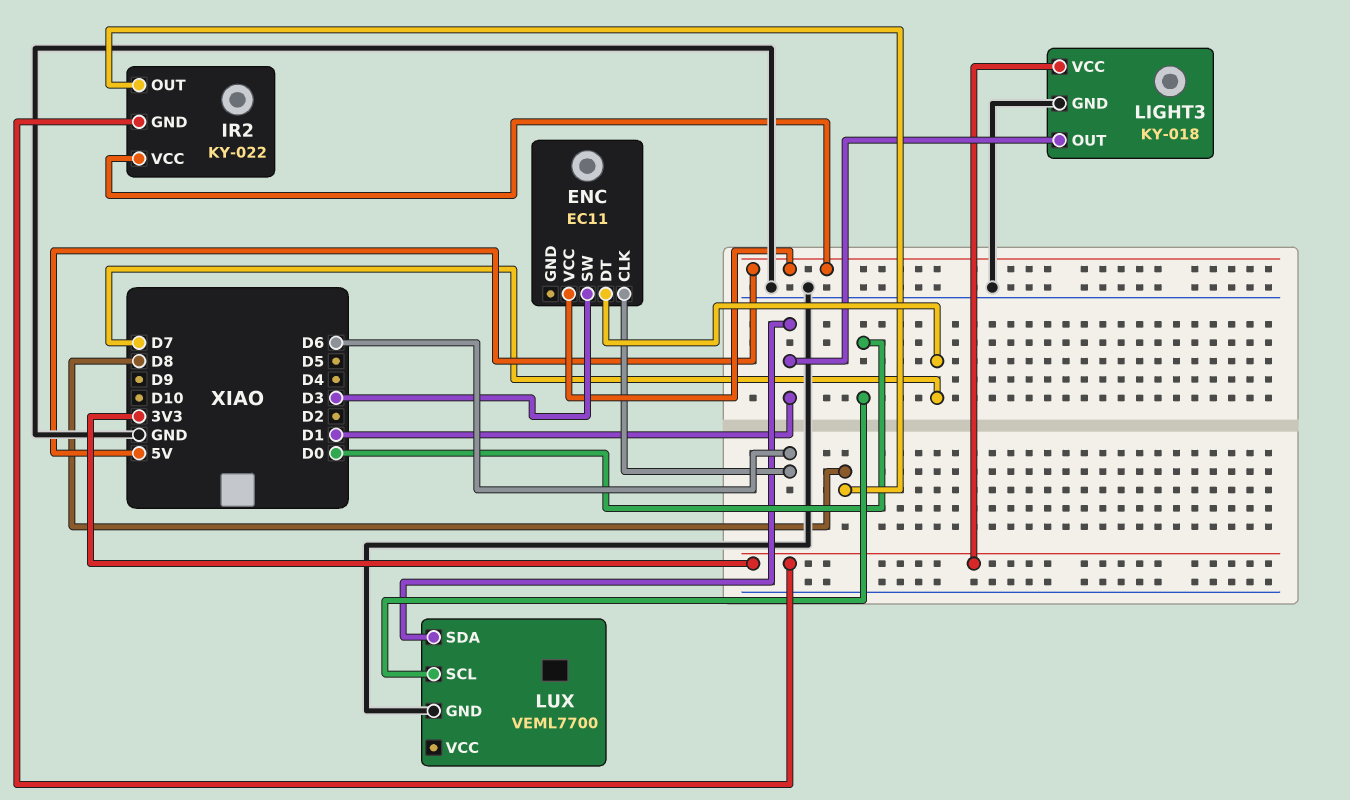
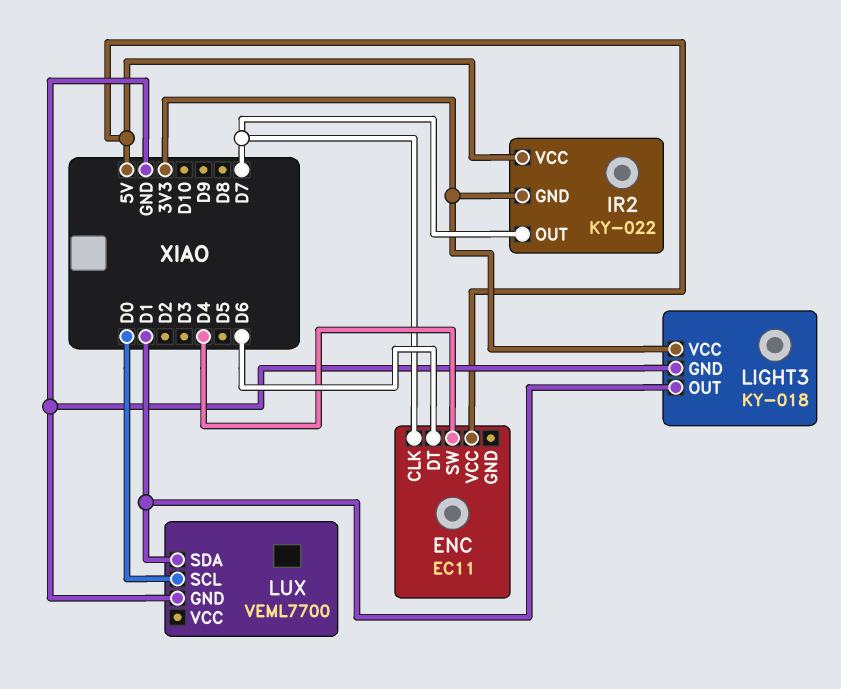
ENC pin CLK: D6 -> D7
ENC pin DT: D7 -> D6
ENC pin SW: D3 -> D4
IR2 pin OUT: D8 -> D7

